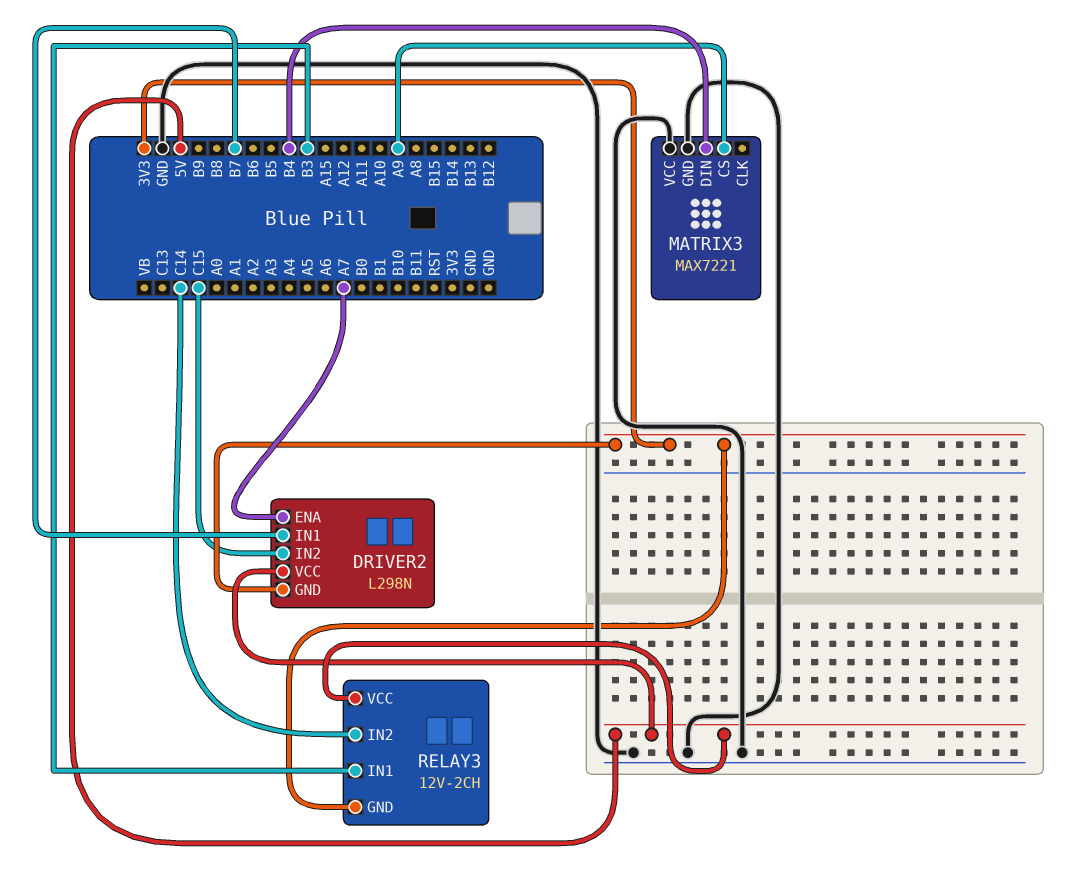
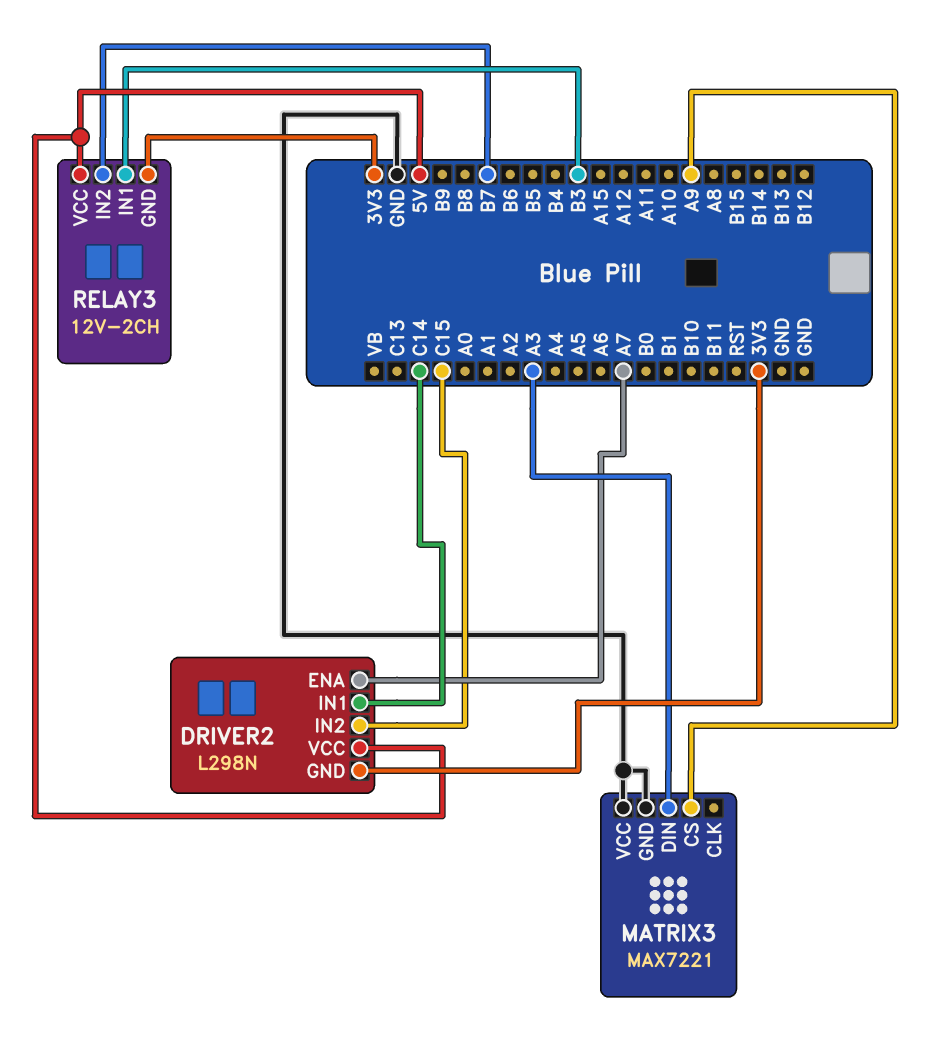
DRIVER2 pin IN1: B7 -> C14
MATRIX3 pin DIN: B4 -> A3
RELAY3 pin IN2: C14 -> B7

